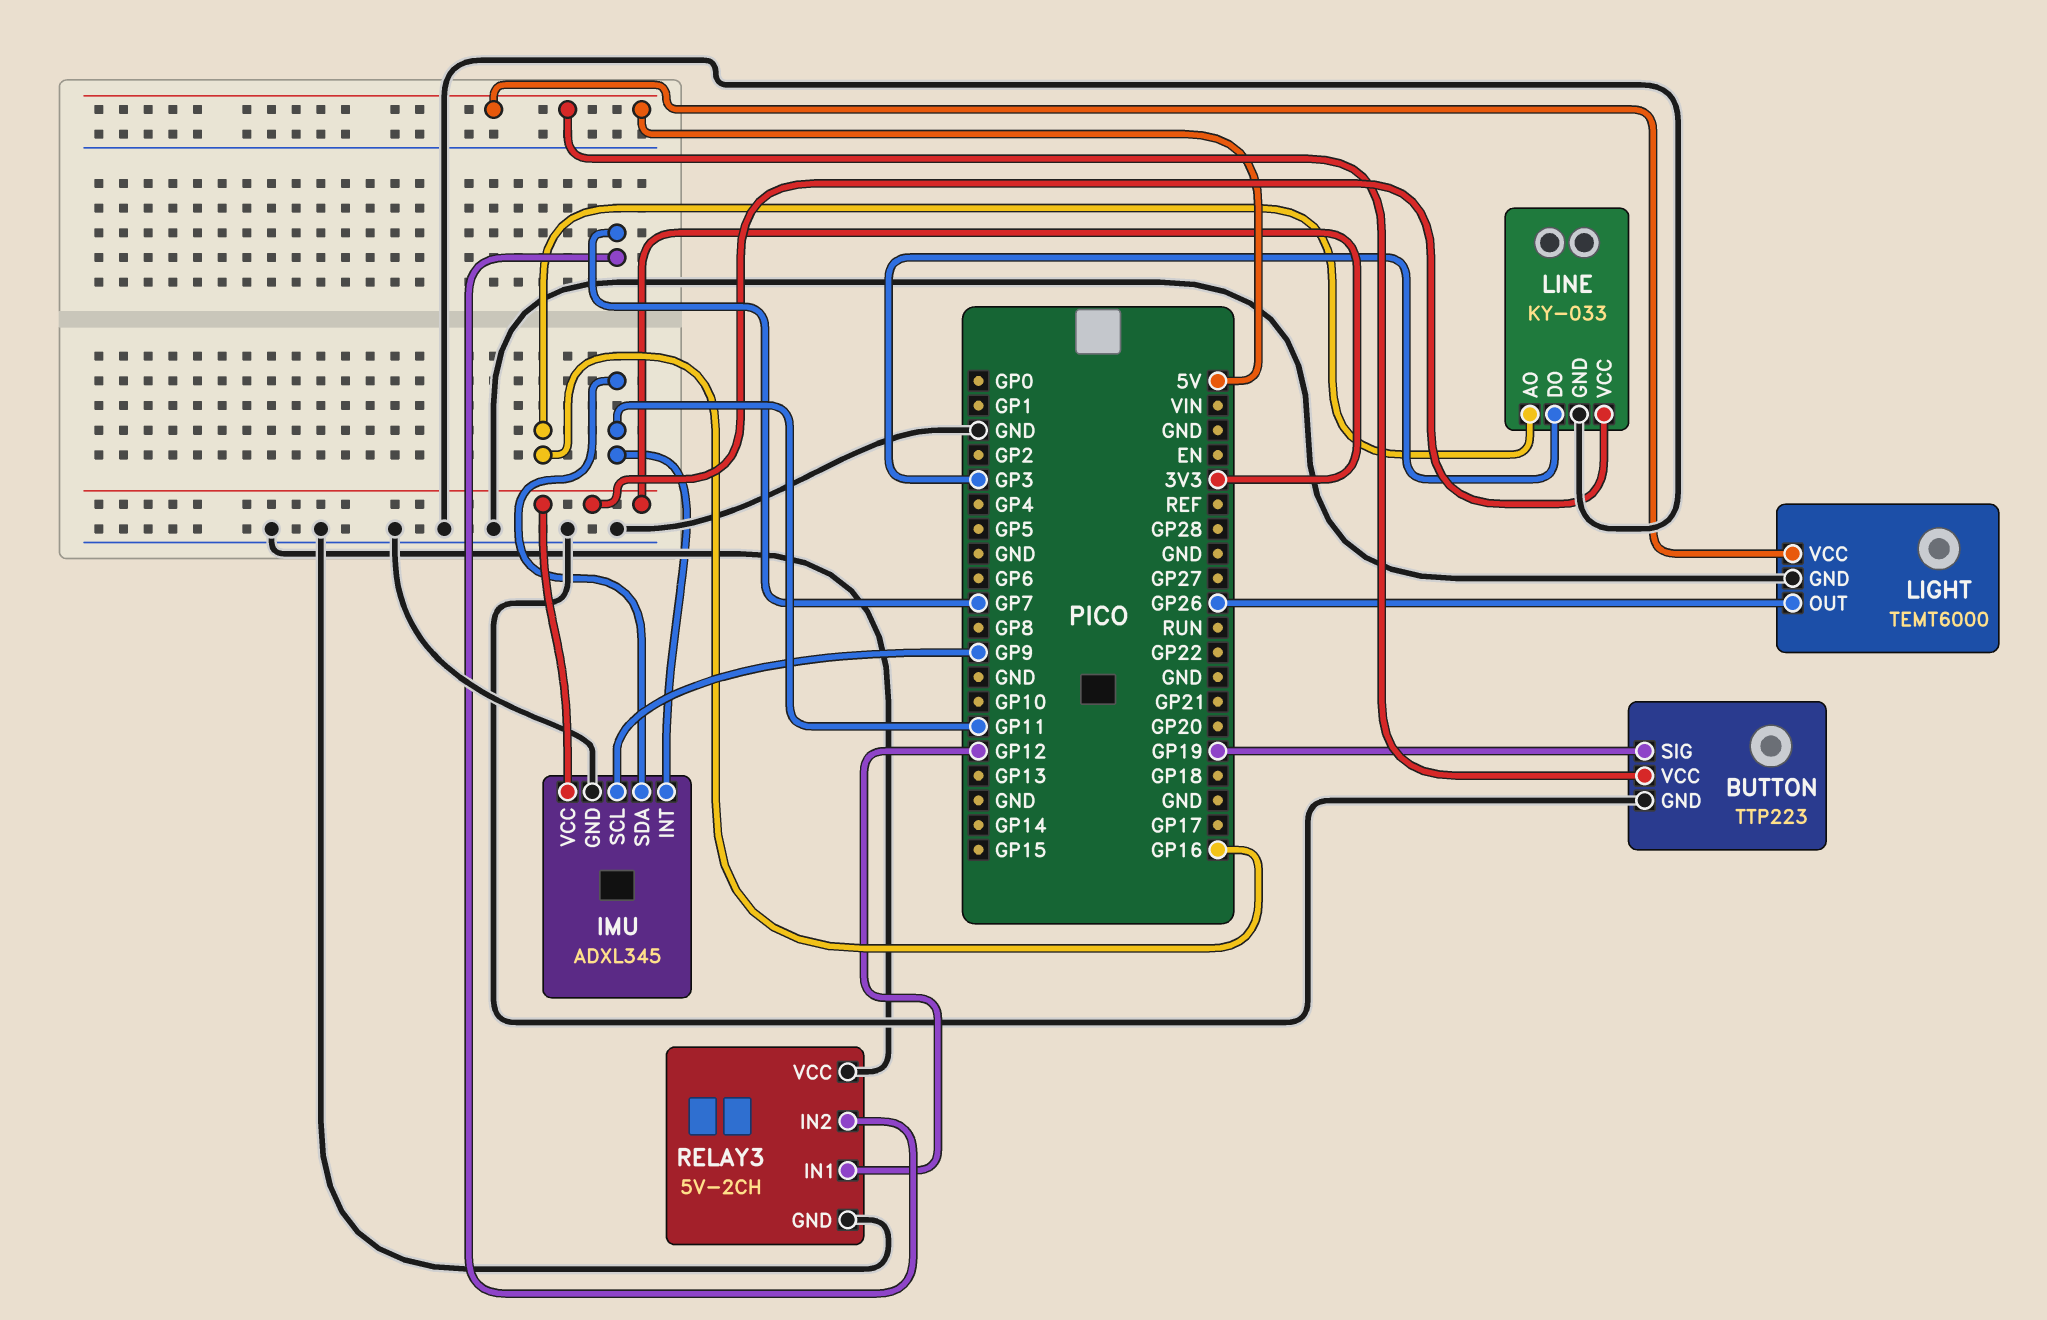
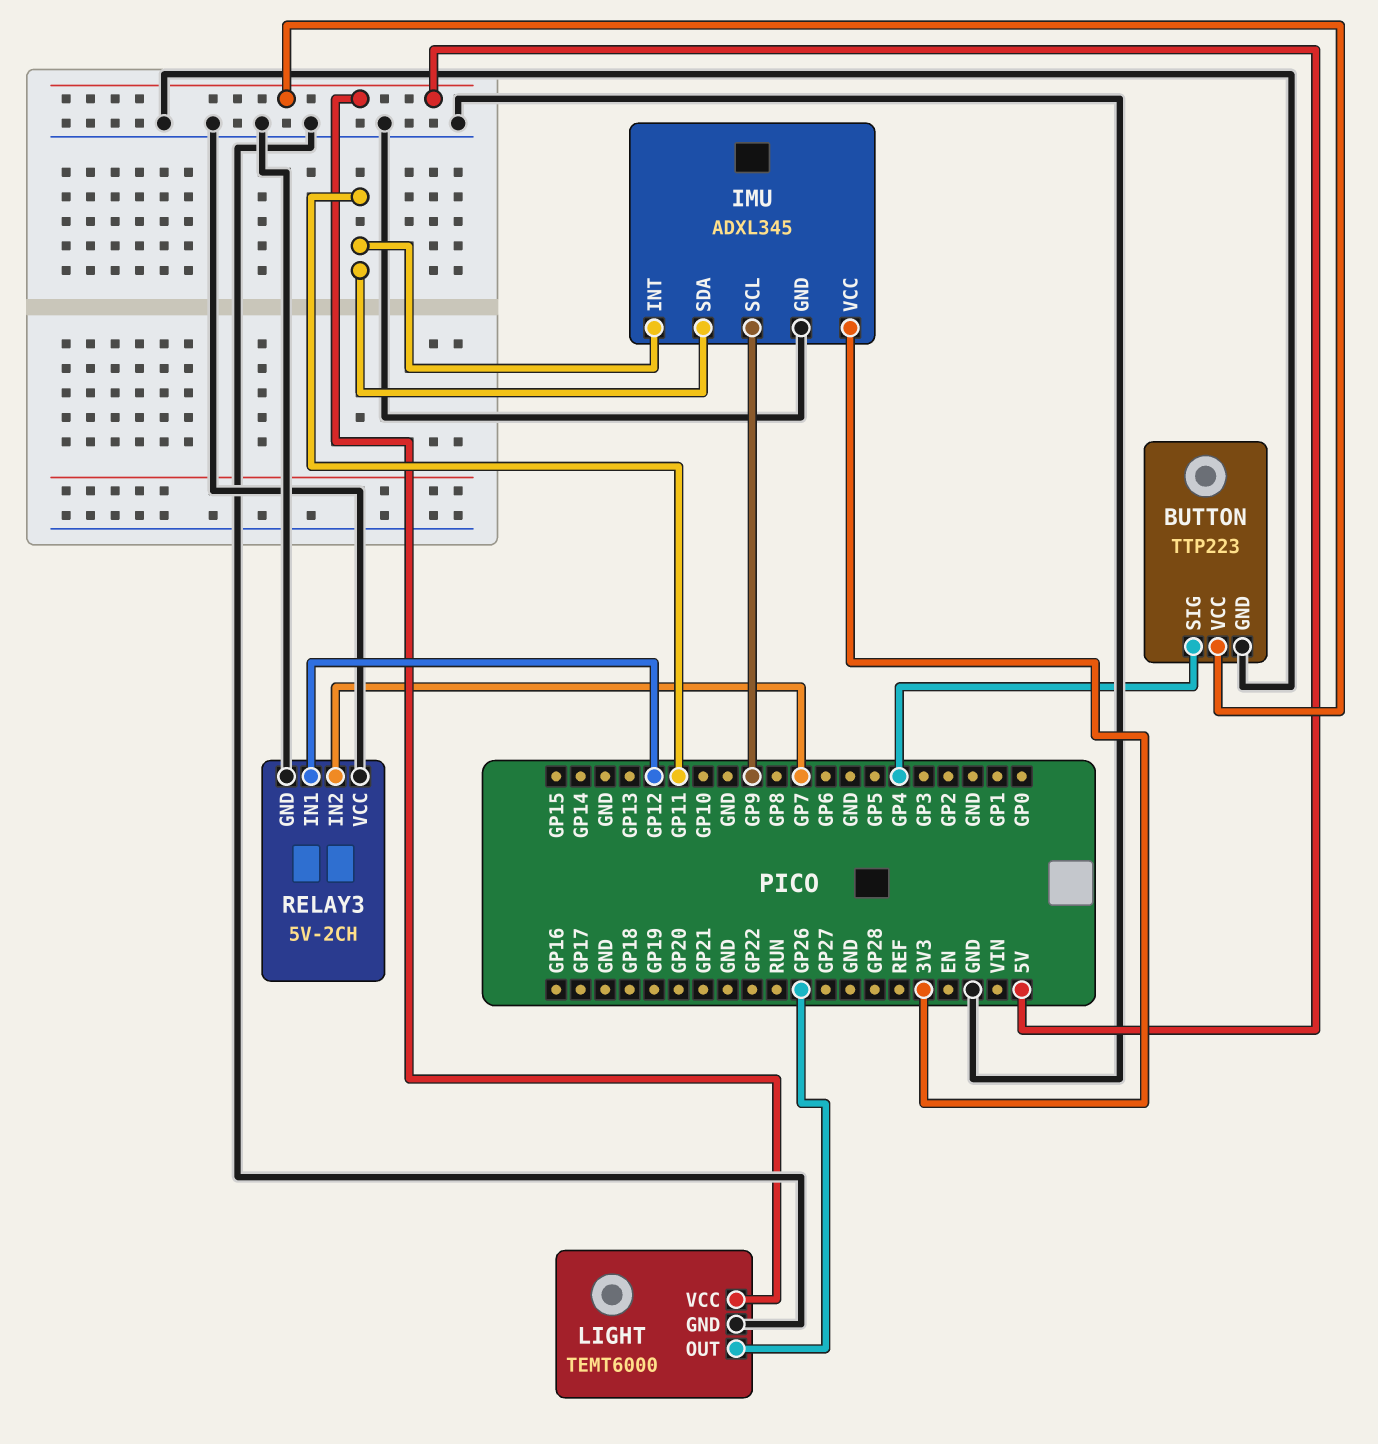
BUTTON pin SIG: GP19 -> GP4
LINE: KY-033 -> none
LINE pin AO: GP16 -> none
LINE pin DO: GP3 -> none
LINE pin GND: GND -> none
LINE pin VCC: 3V3 -> none

